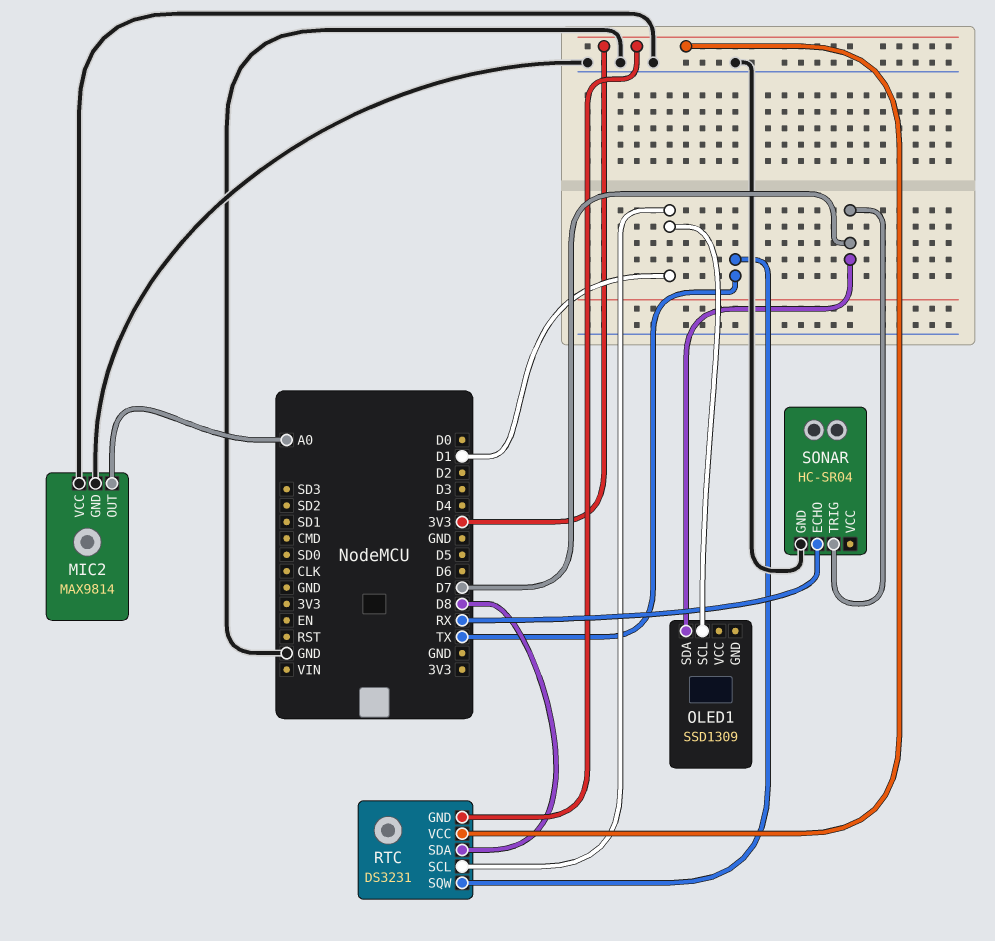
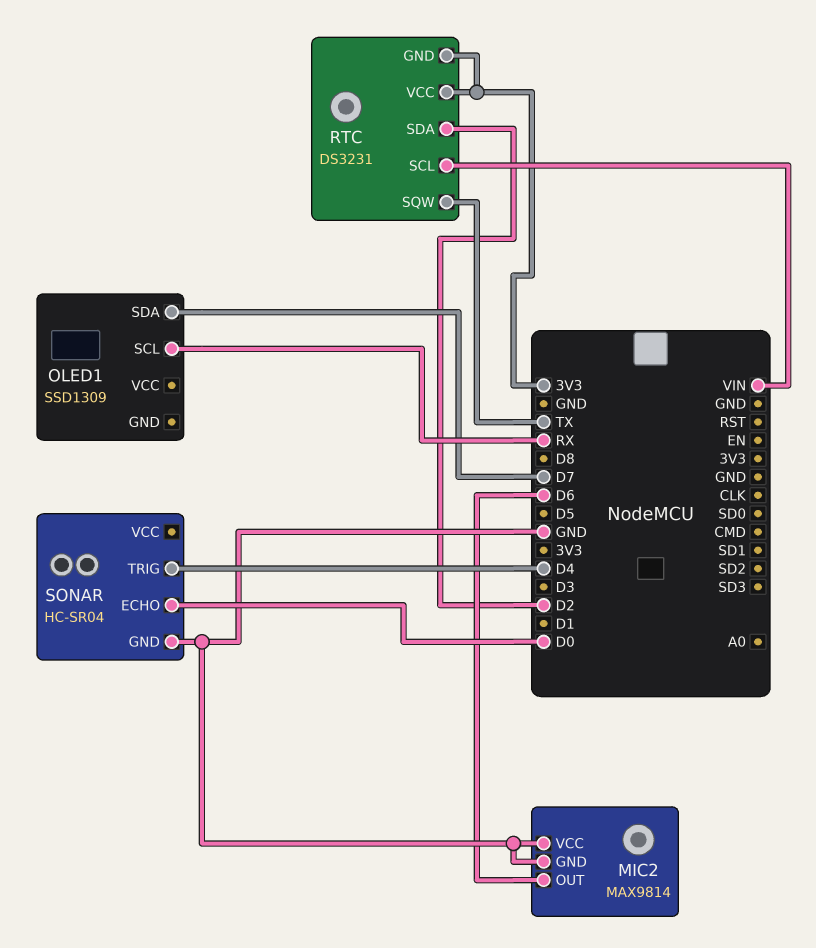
MIC2 pin OUT: A0 -> D6
OLED1 pin SCL: D1 -> RX
RTC pin SCL: D1 -> VIN
RTC pin SDA: D8 -> D2
SONAR pin ECHO: RX -> D0
SONAR pin TRIG: D7 -> D4

